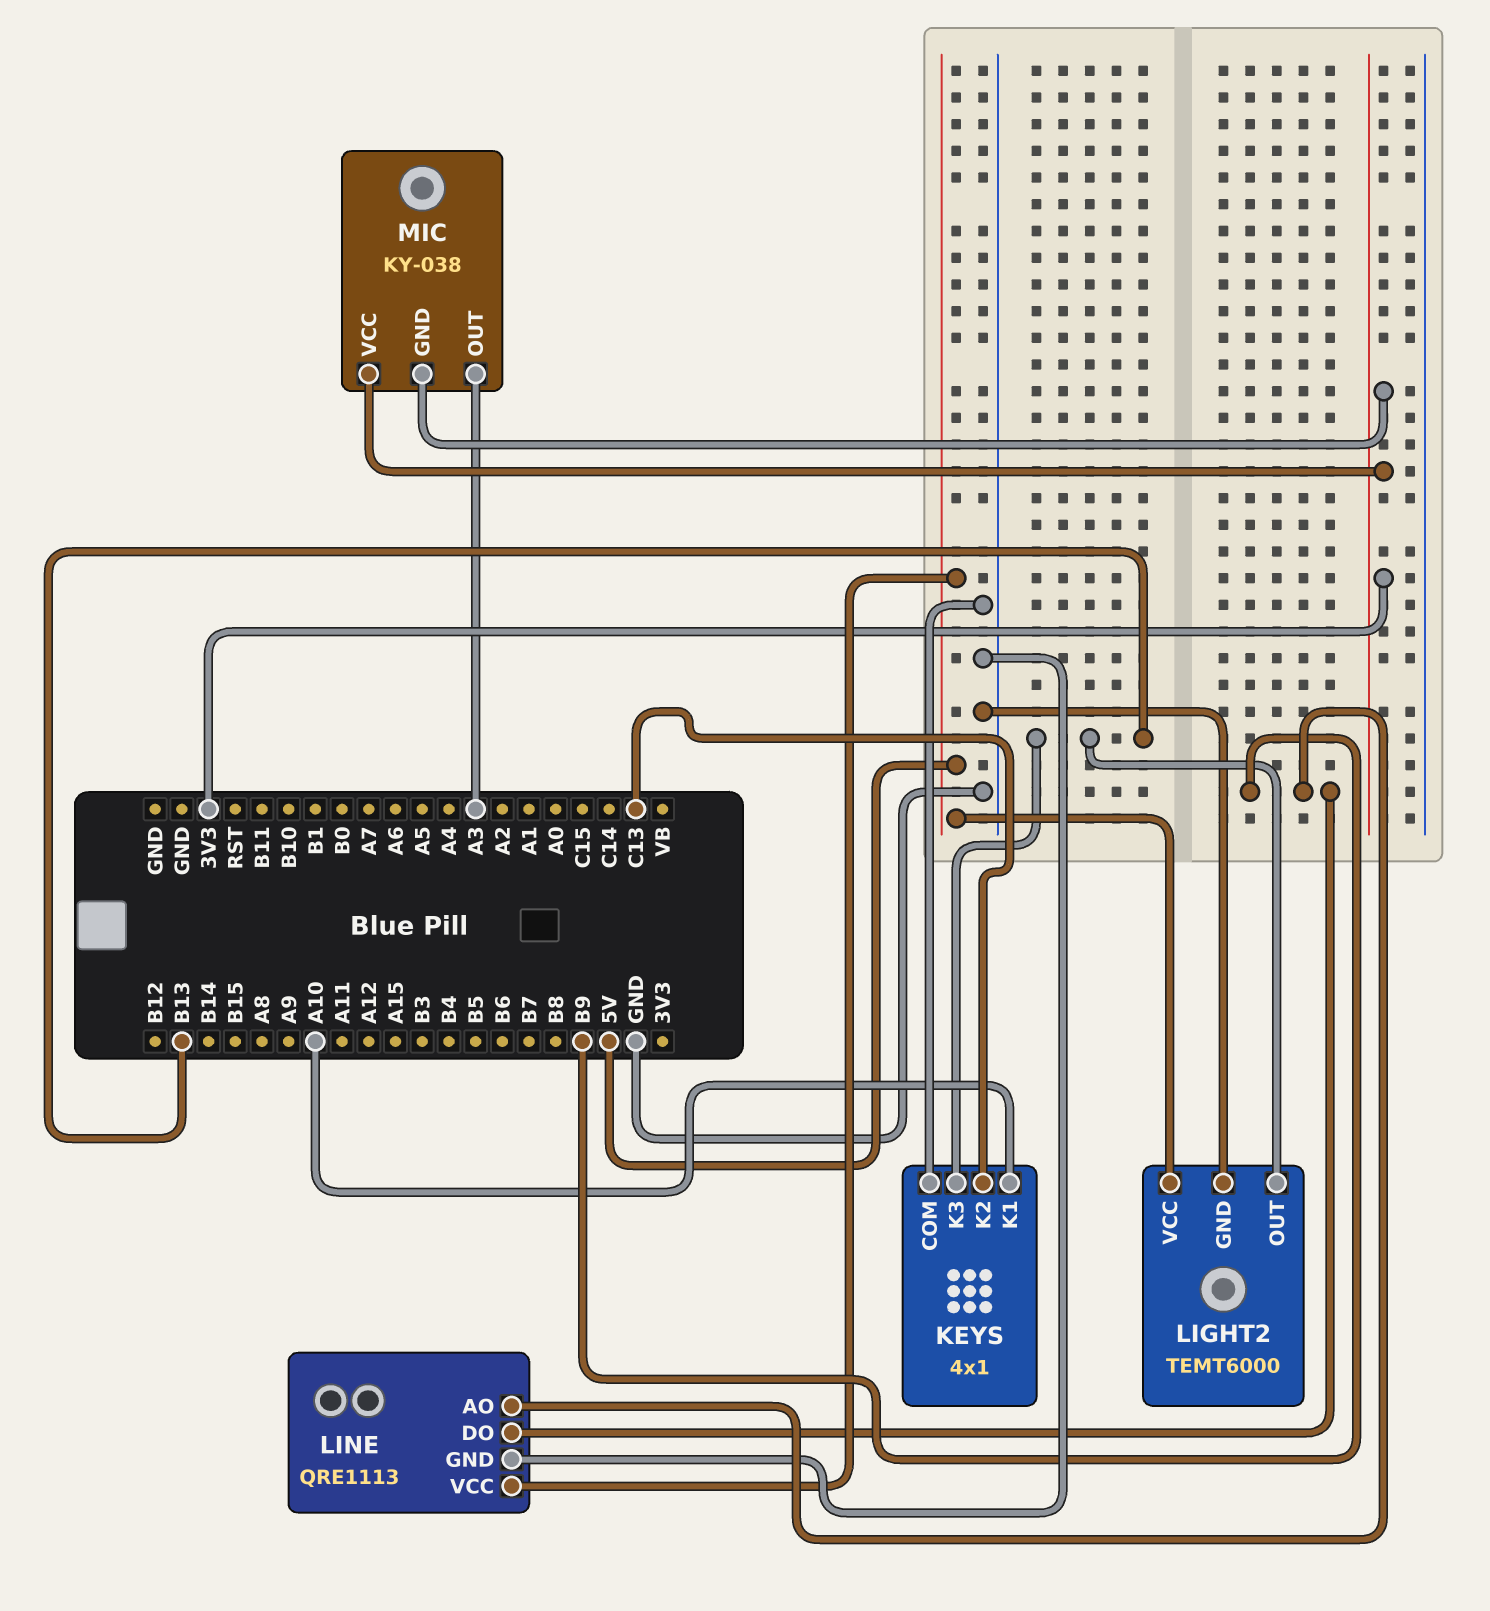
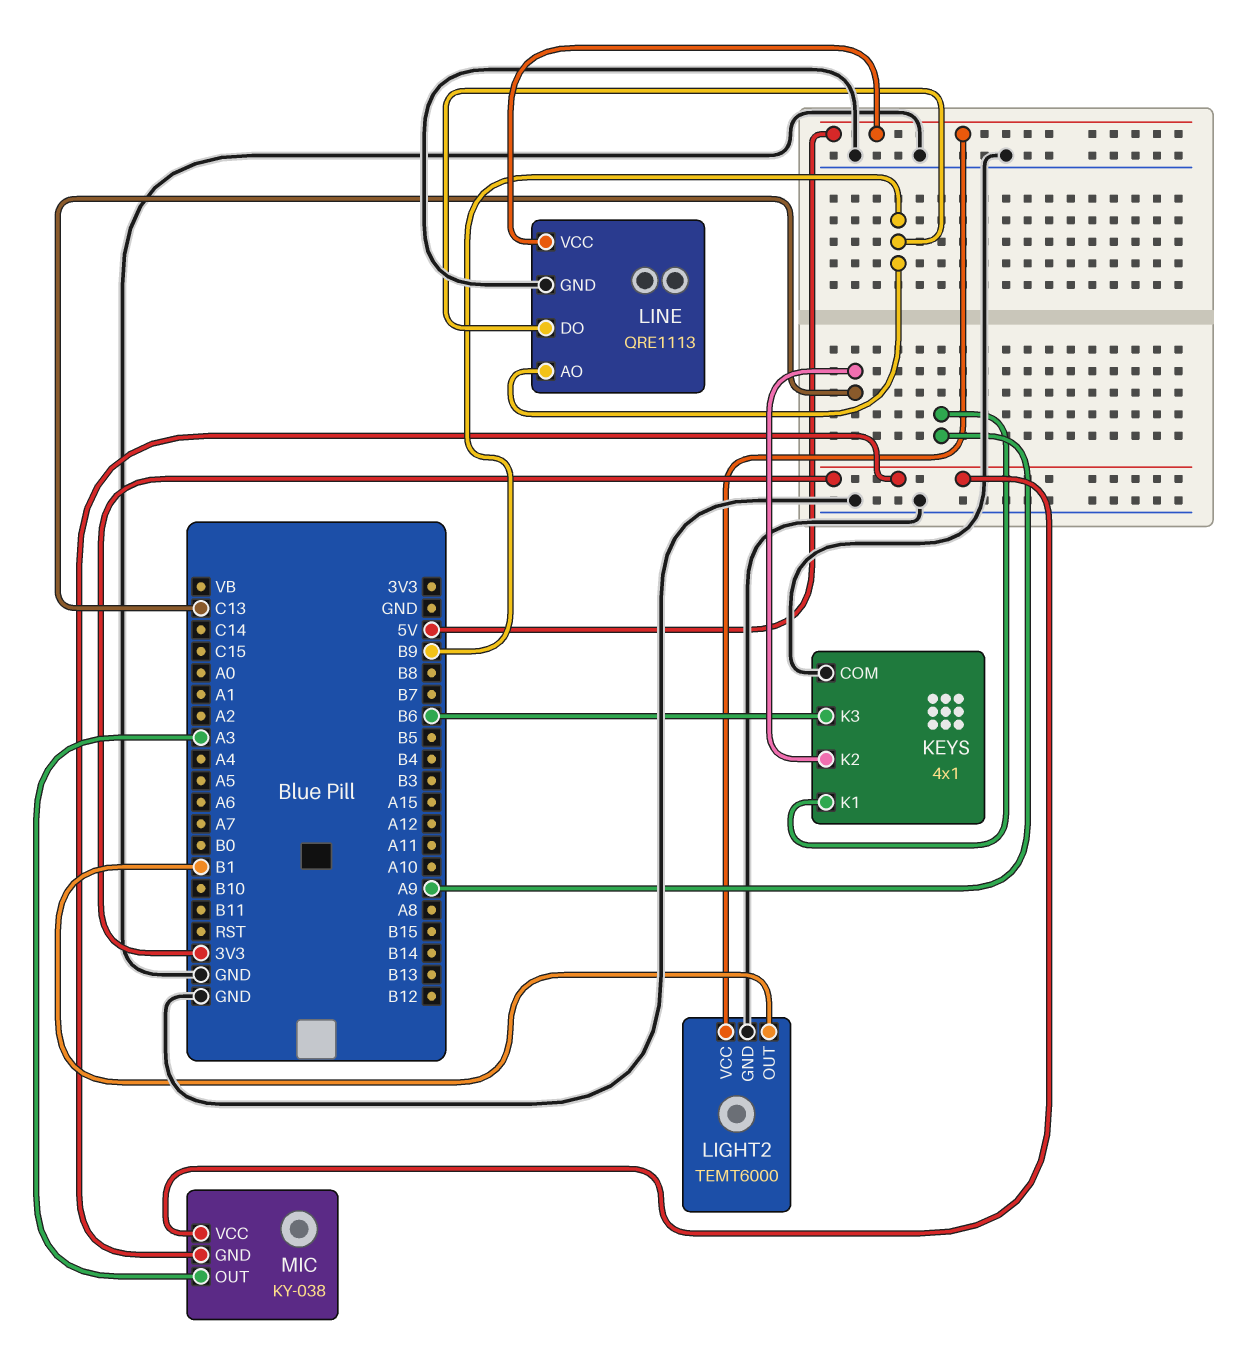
KEYS pin K1: A10 -> A9
KEYS pin K3: B13 -> B6
LIGHT2 pin OUT: B13 -> B1

